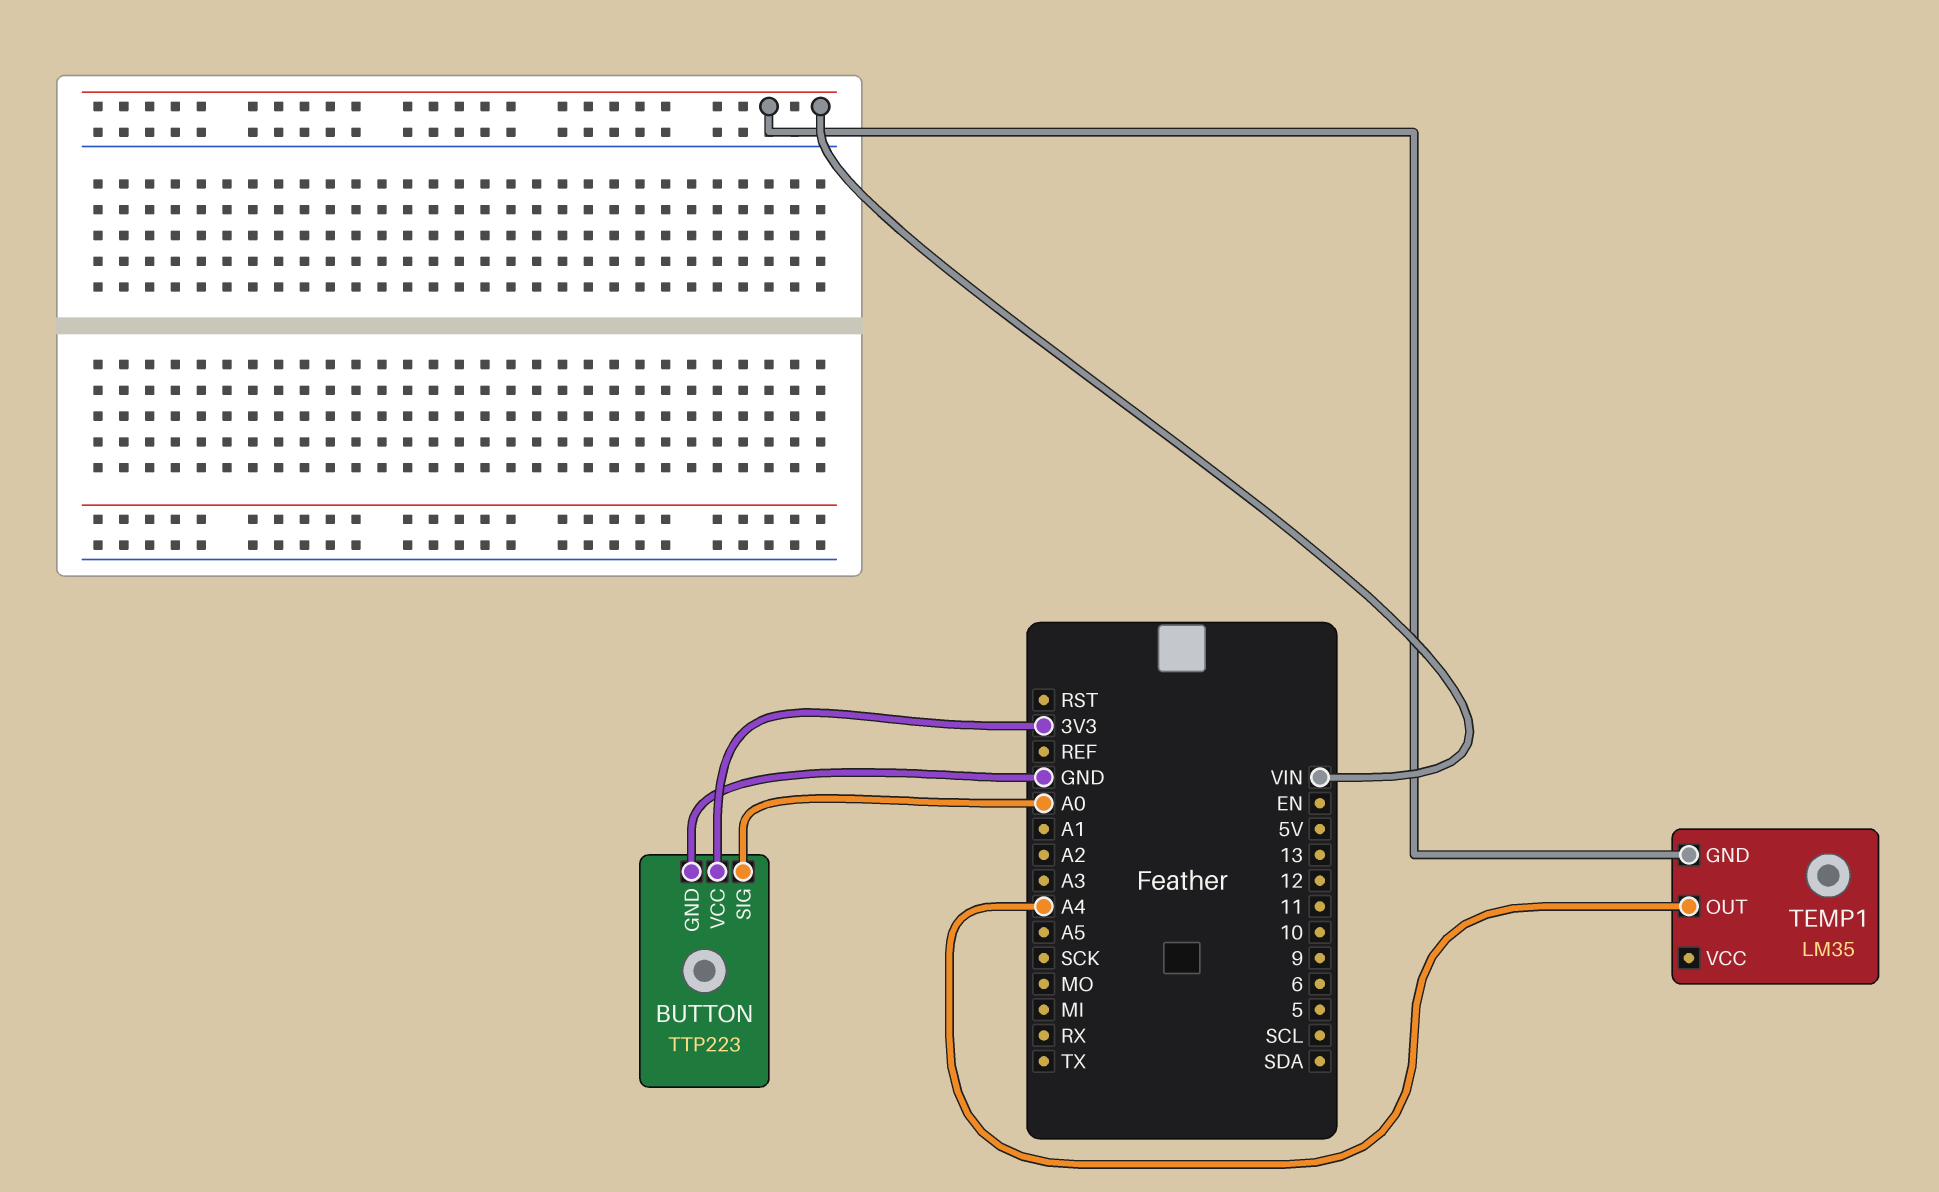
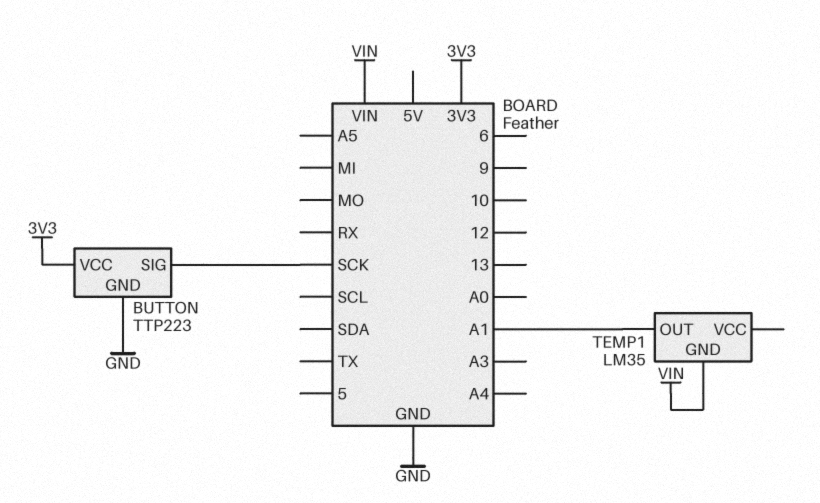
BUTTON pin SIG: A0 -> SCK
TEMP1 pin OUT: A4 -> A1

